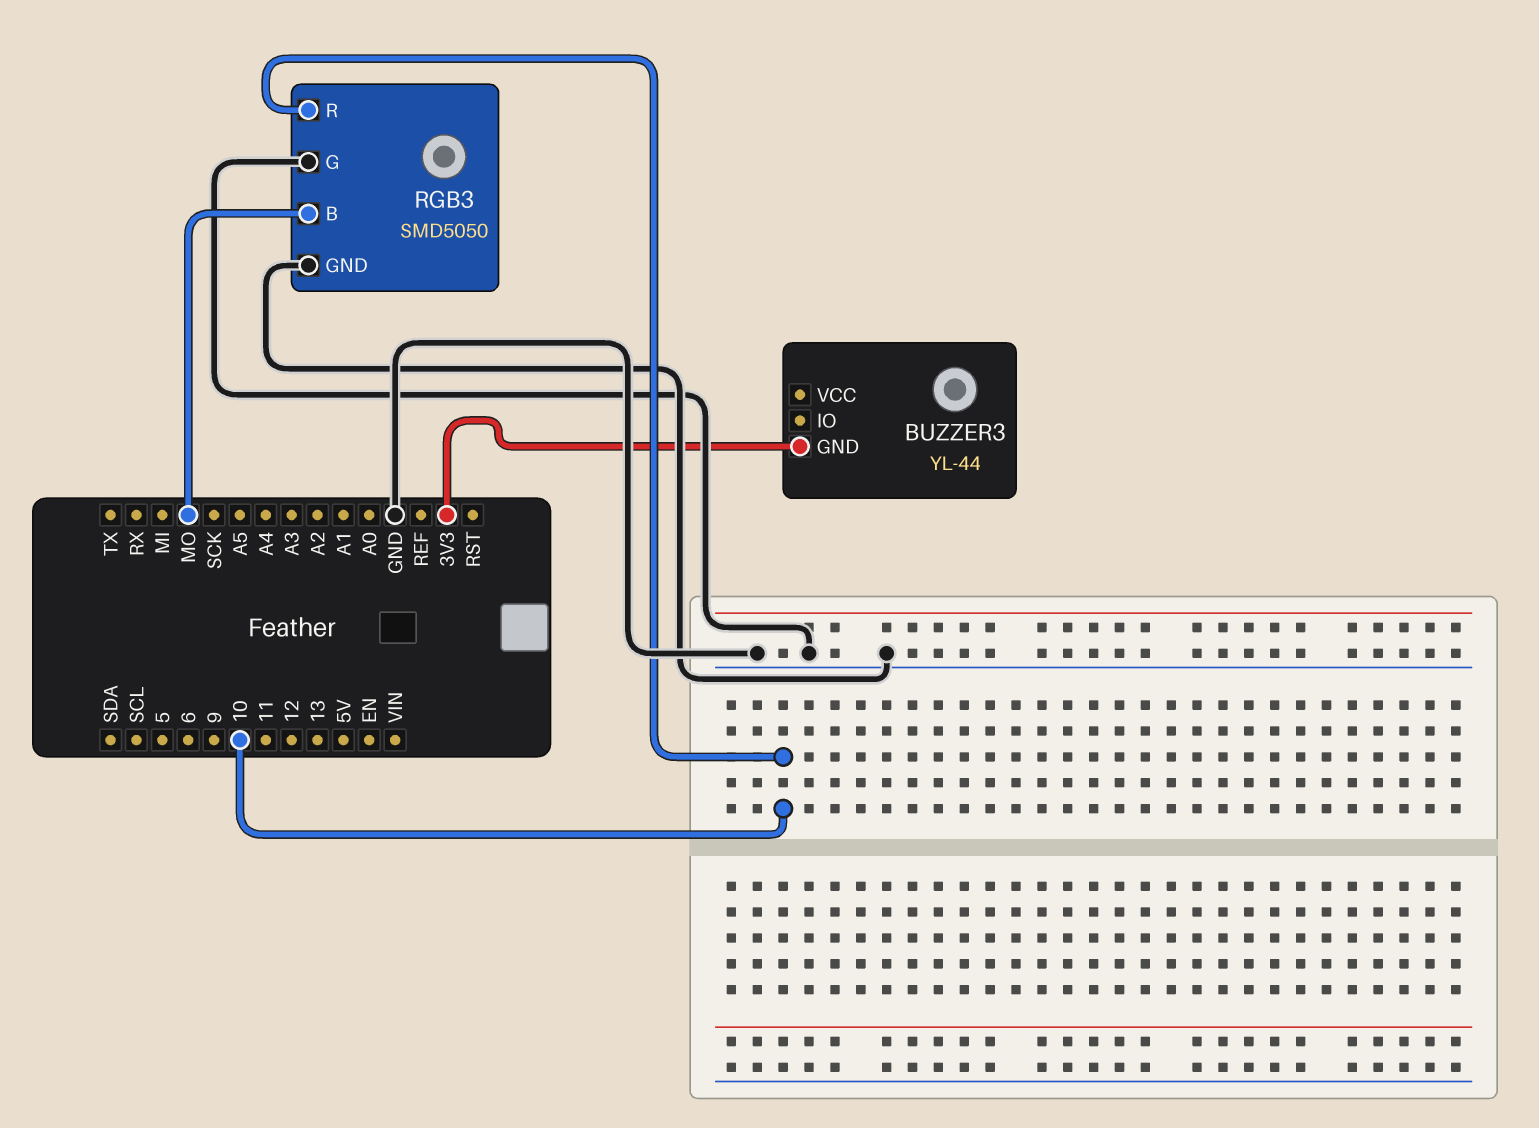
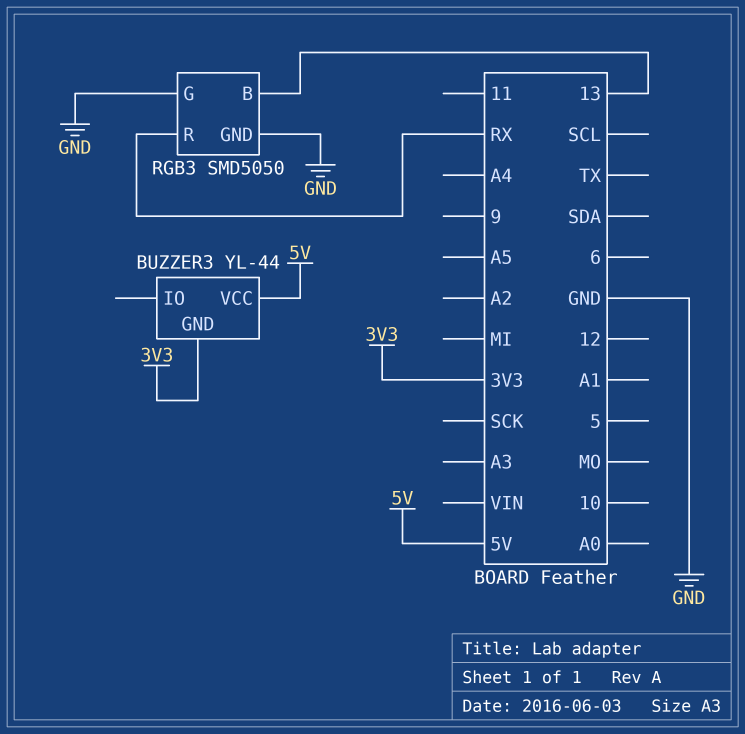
BUZZER3 pin VCC: none -> 5V
RGB3 pin B: MO -> 13
RGB3 pin R: 10 -> RX

